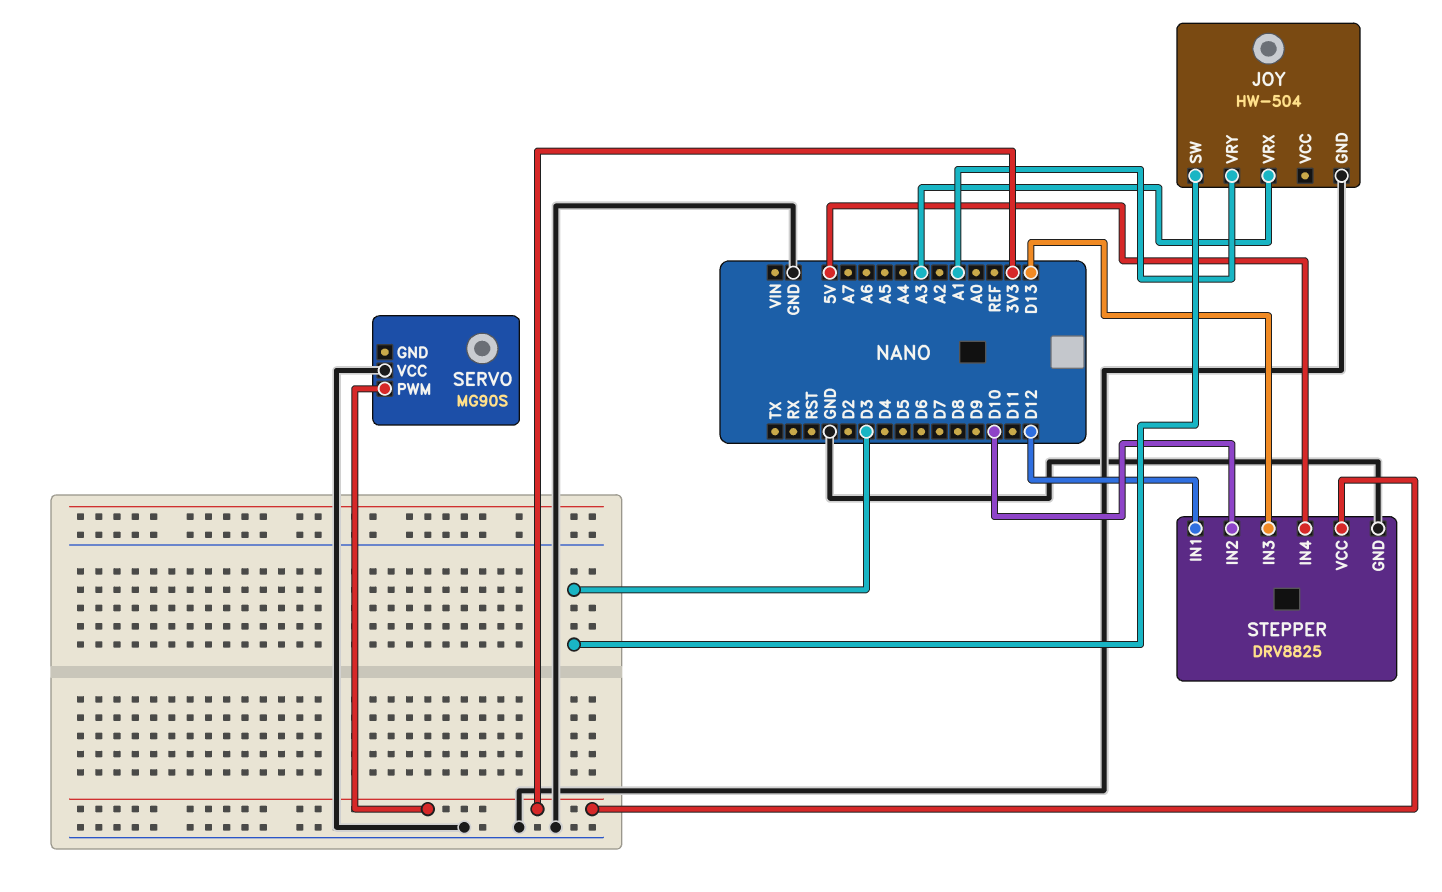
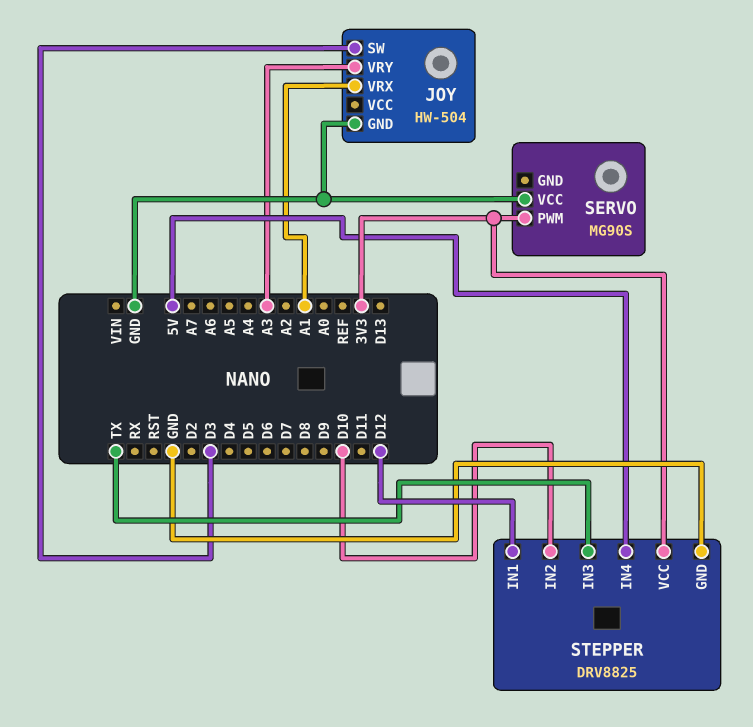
JOY pin VRX: A3 -> A1
JOY pin VRY: A1 -> A3
STEPPER pin IN3: D13 -> TX

